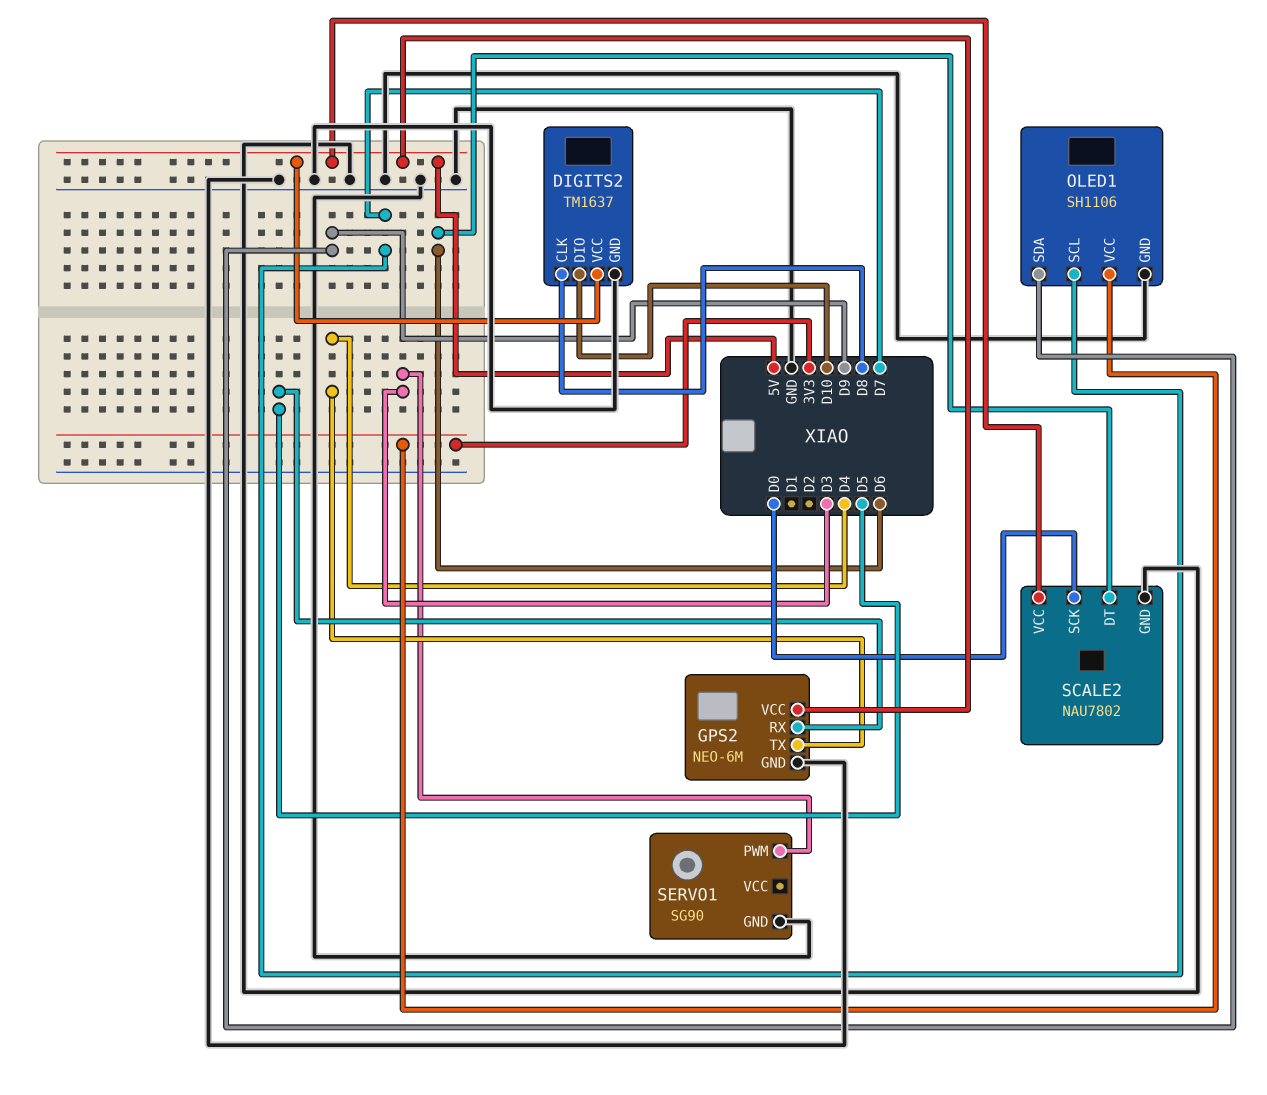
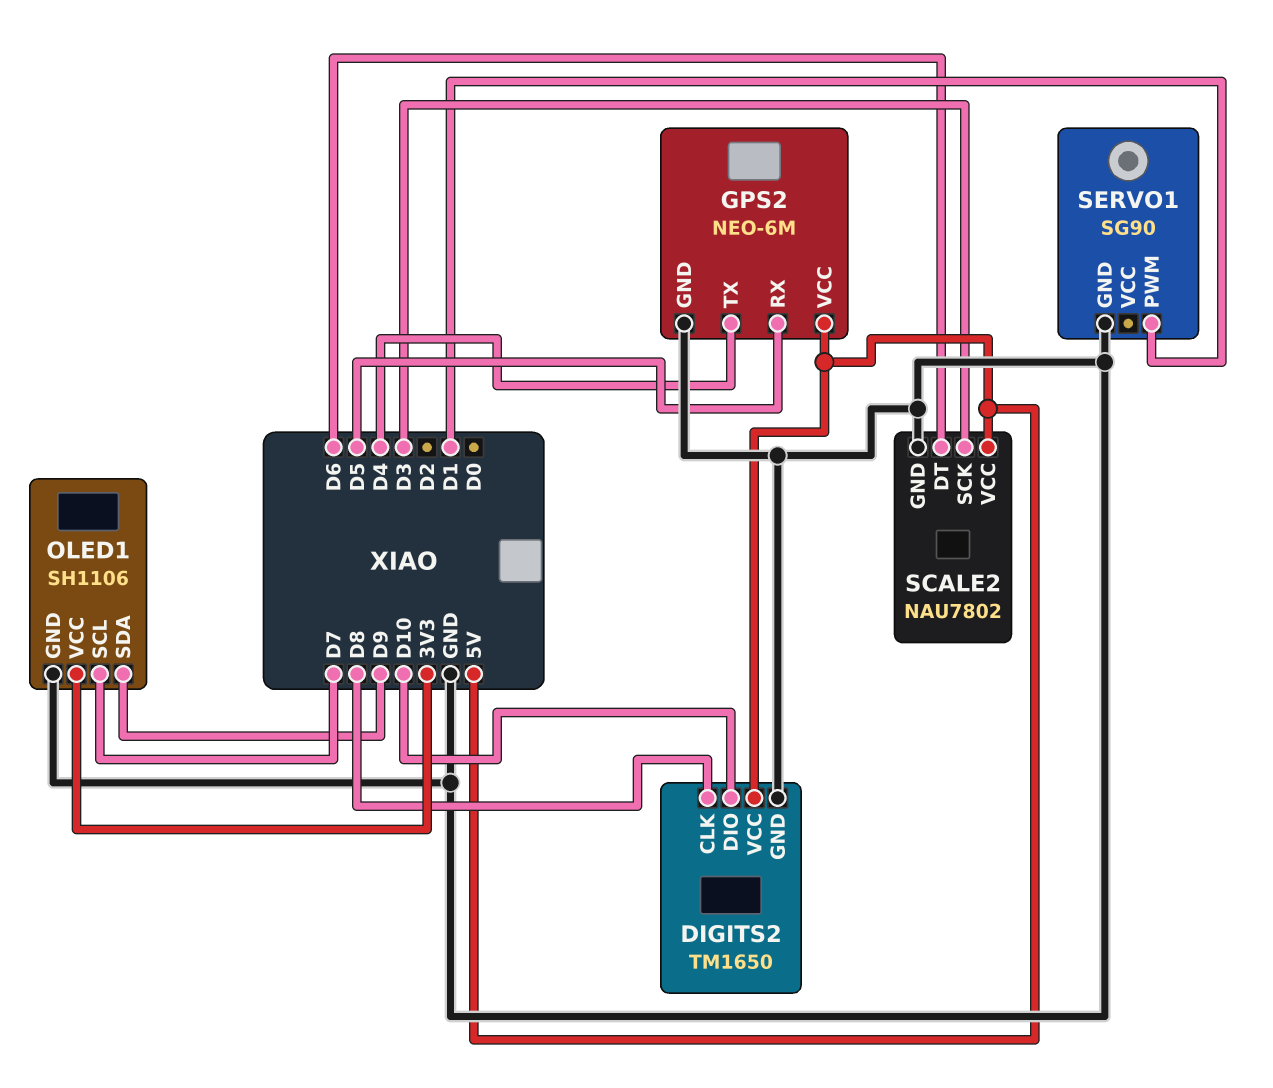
DIGITS2: TM1637 -> TM1650
SCALE2 pin SCK: D0 -> D3
SERVO1 pin PWM: D3 -> D1

